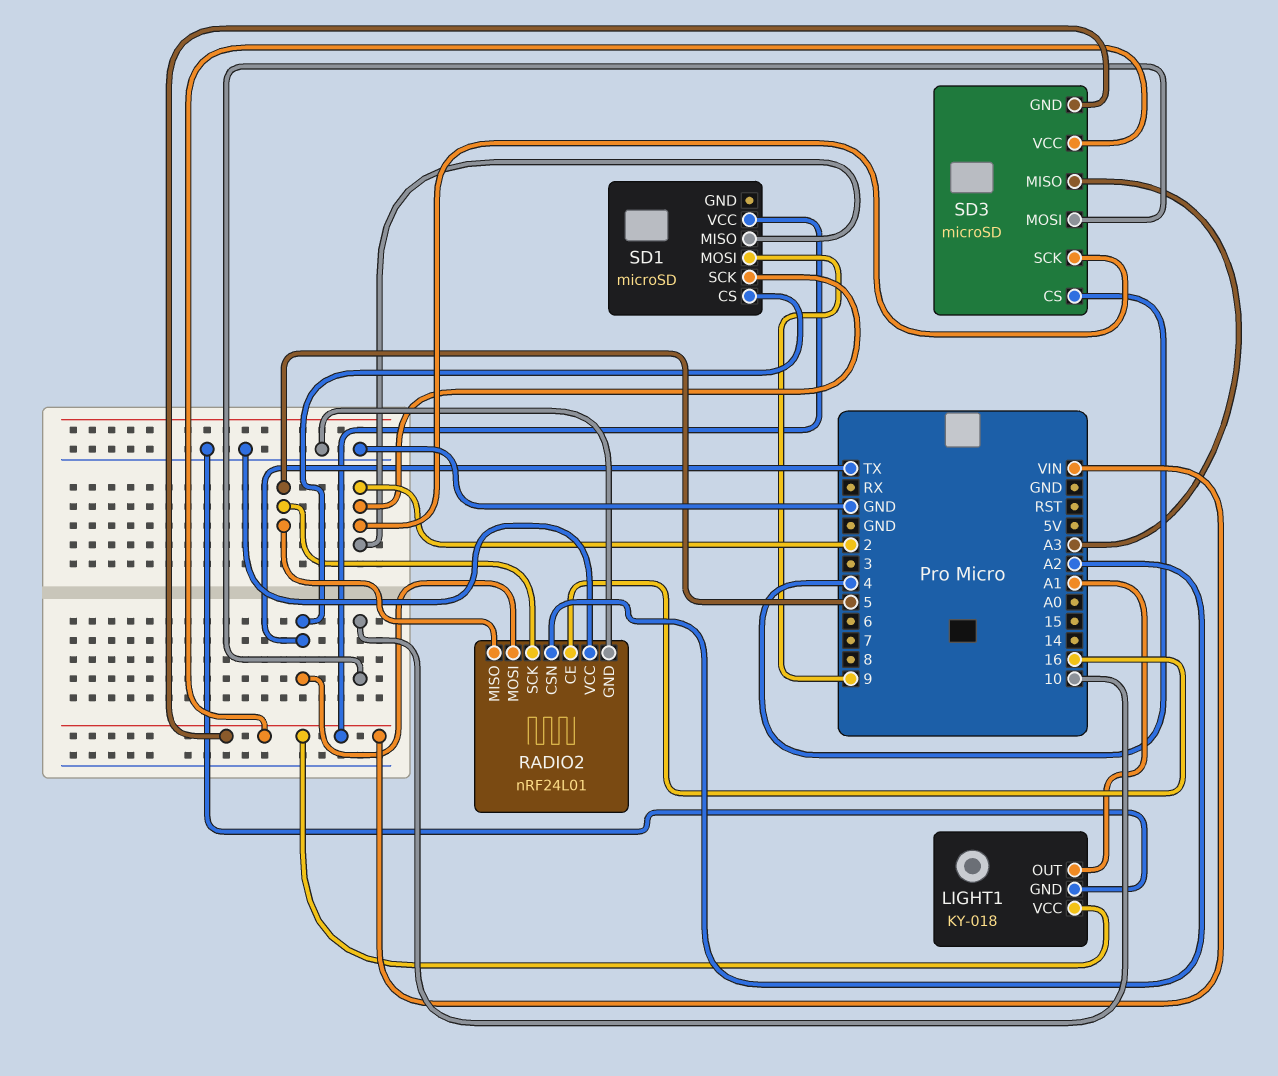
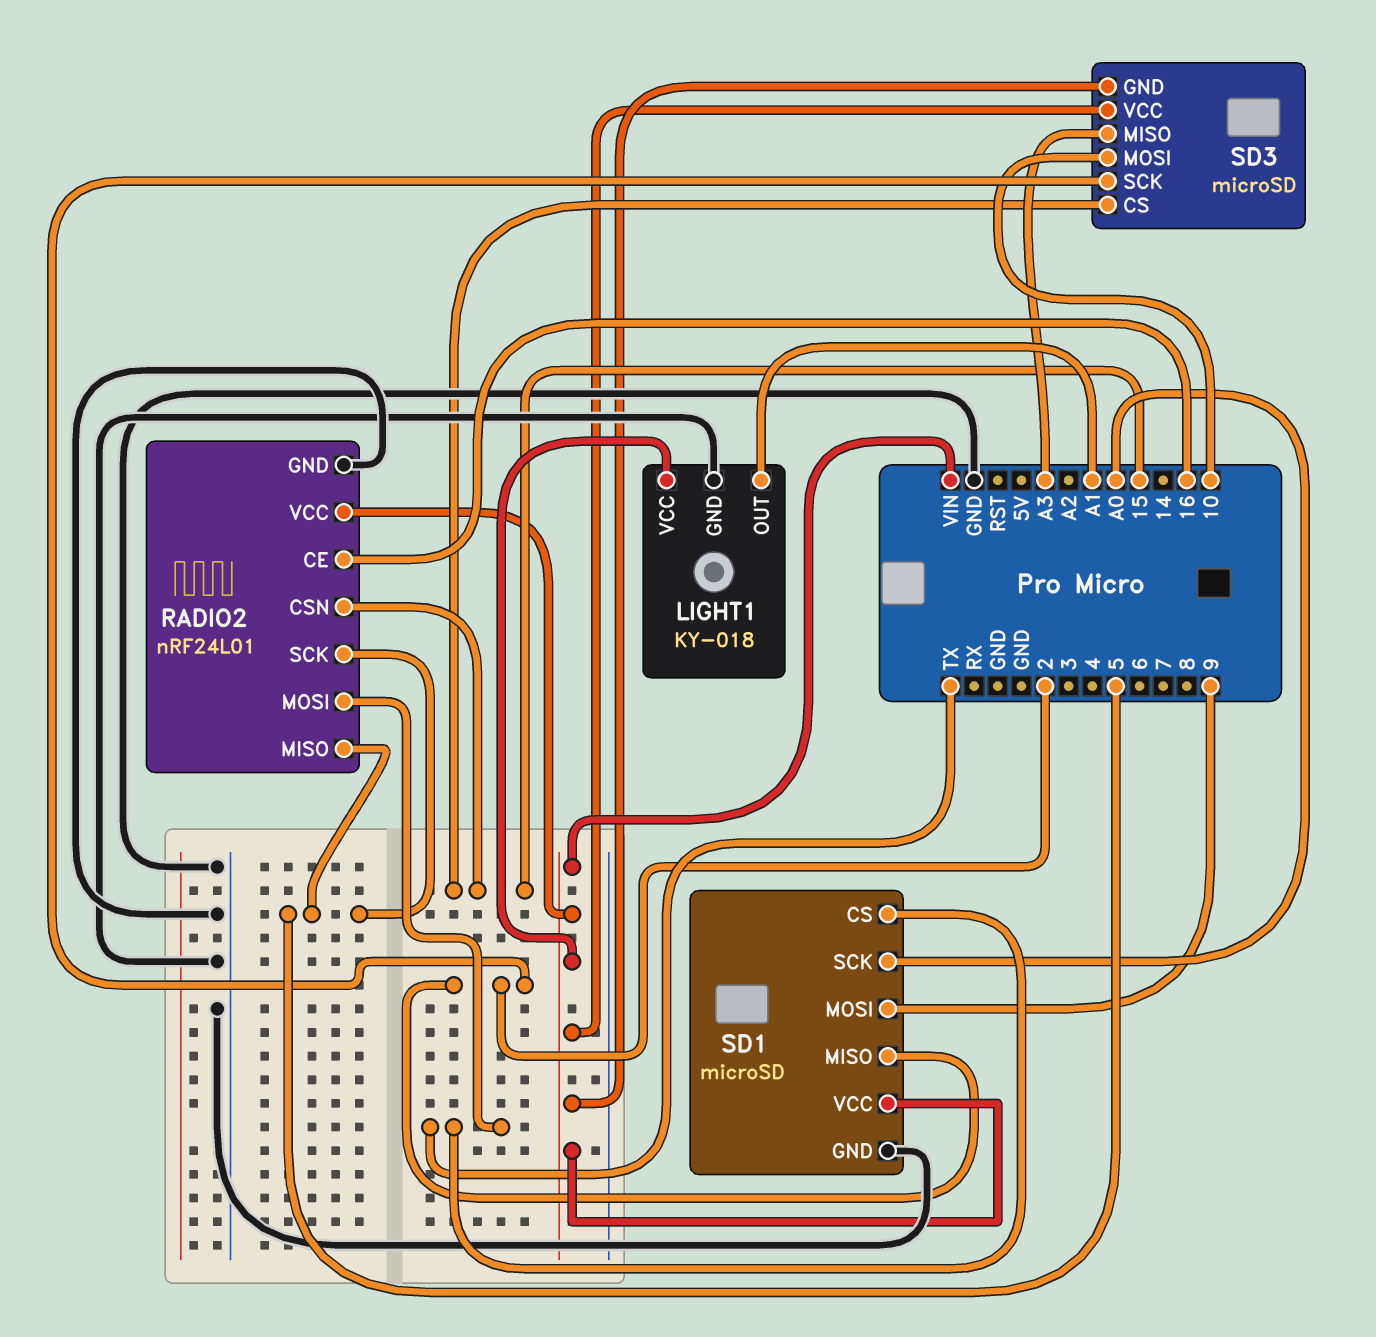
RADIO2 pin CSN: A2 -> 15
RADIO2 pin VCC: GND -> VIN
SD1 pin GND: none -> GND
SD1 pin SCK: 2 -> A0
SD3 pin CS: 4 -> 15

